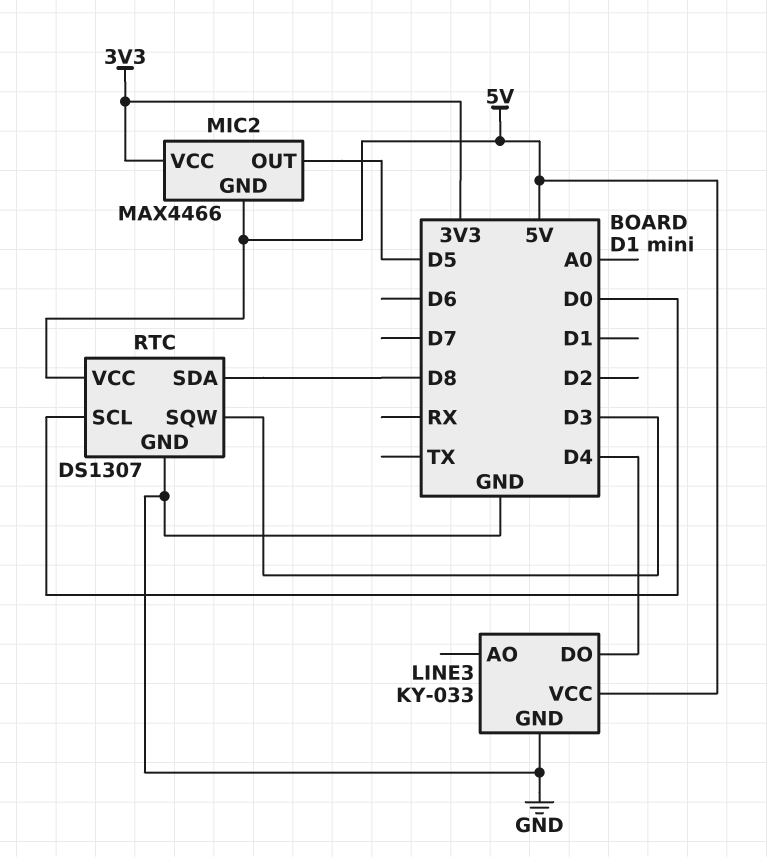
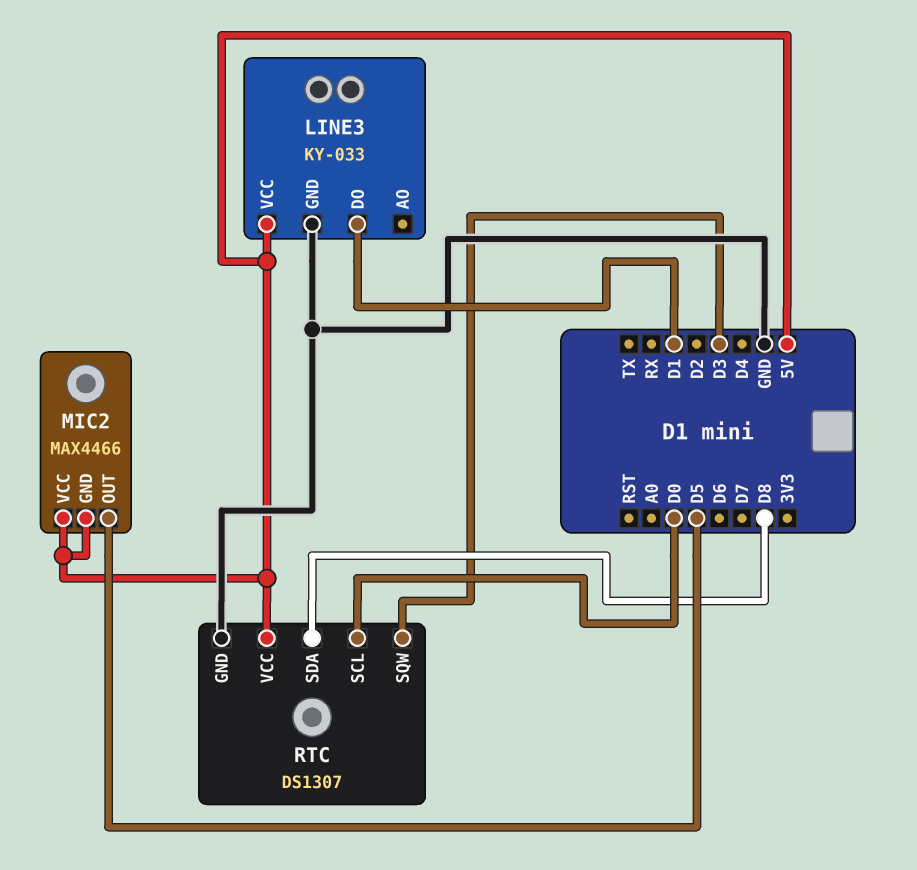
LINE3 pin DO: D4 -> D1
MIC2 pin VCC: 3V3 -> 5V

